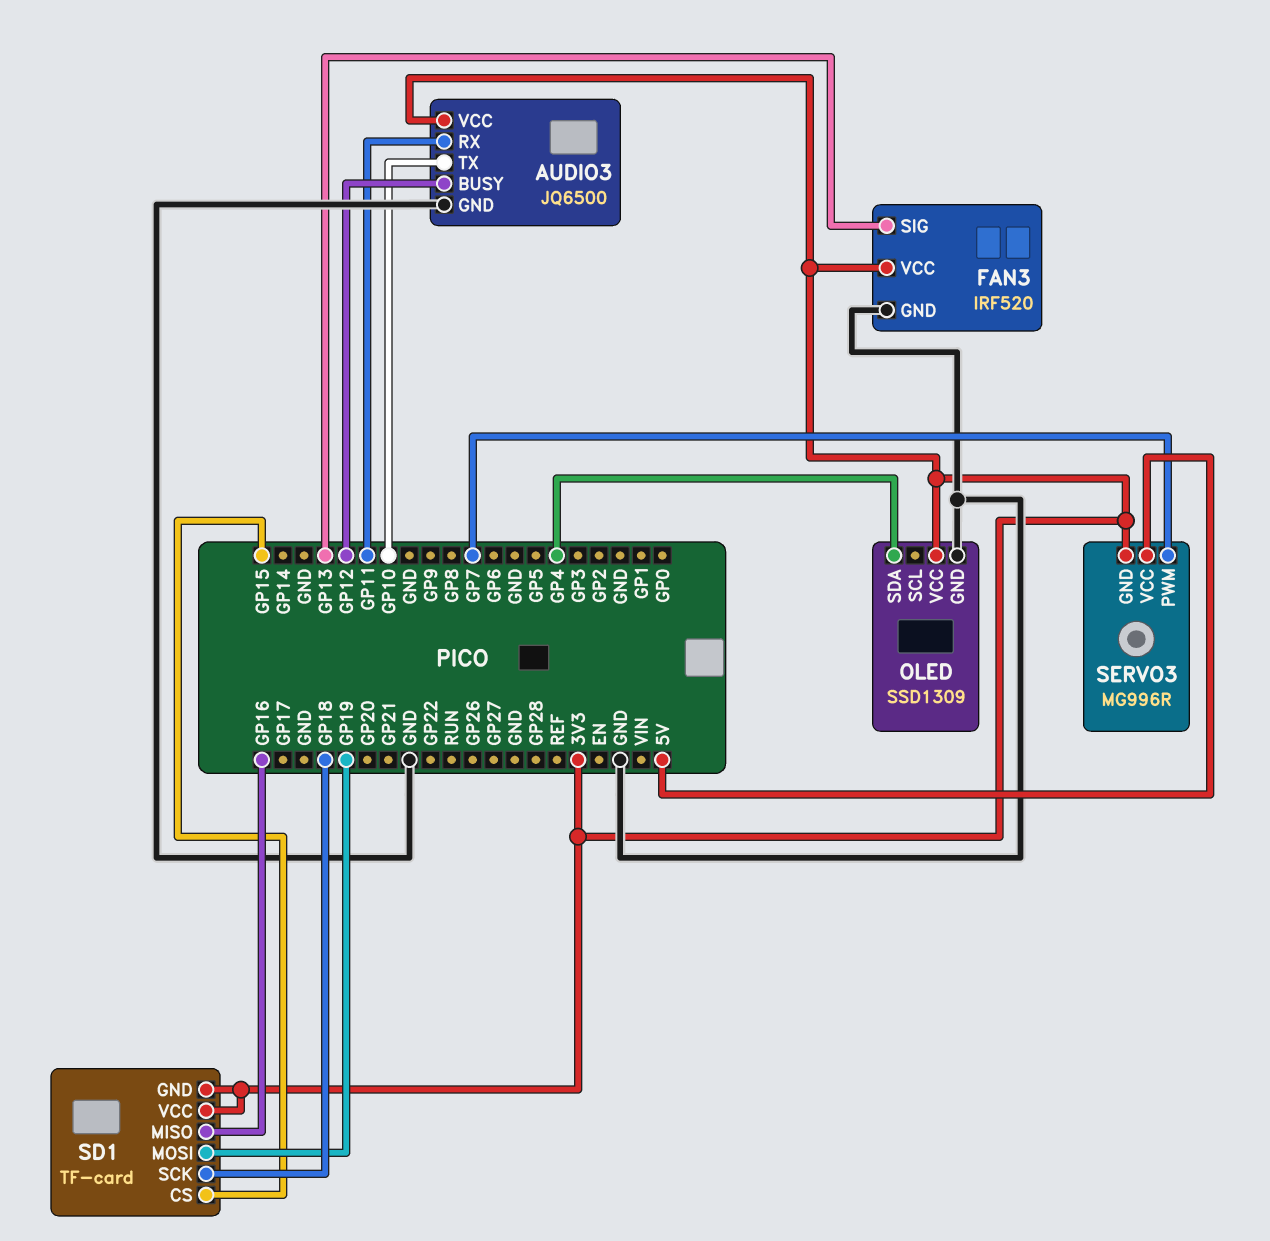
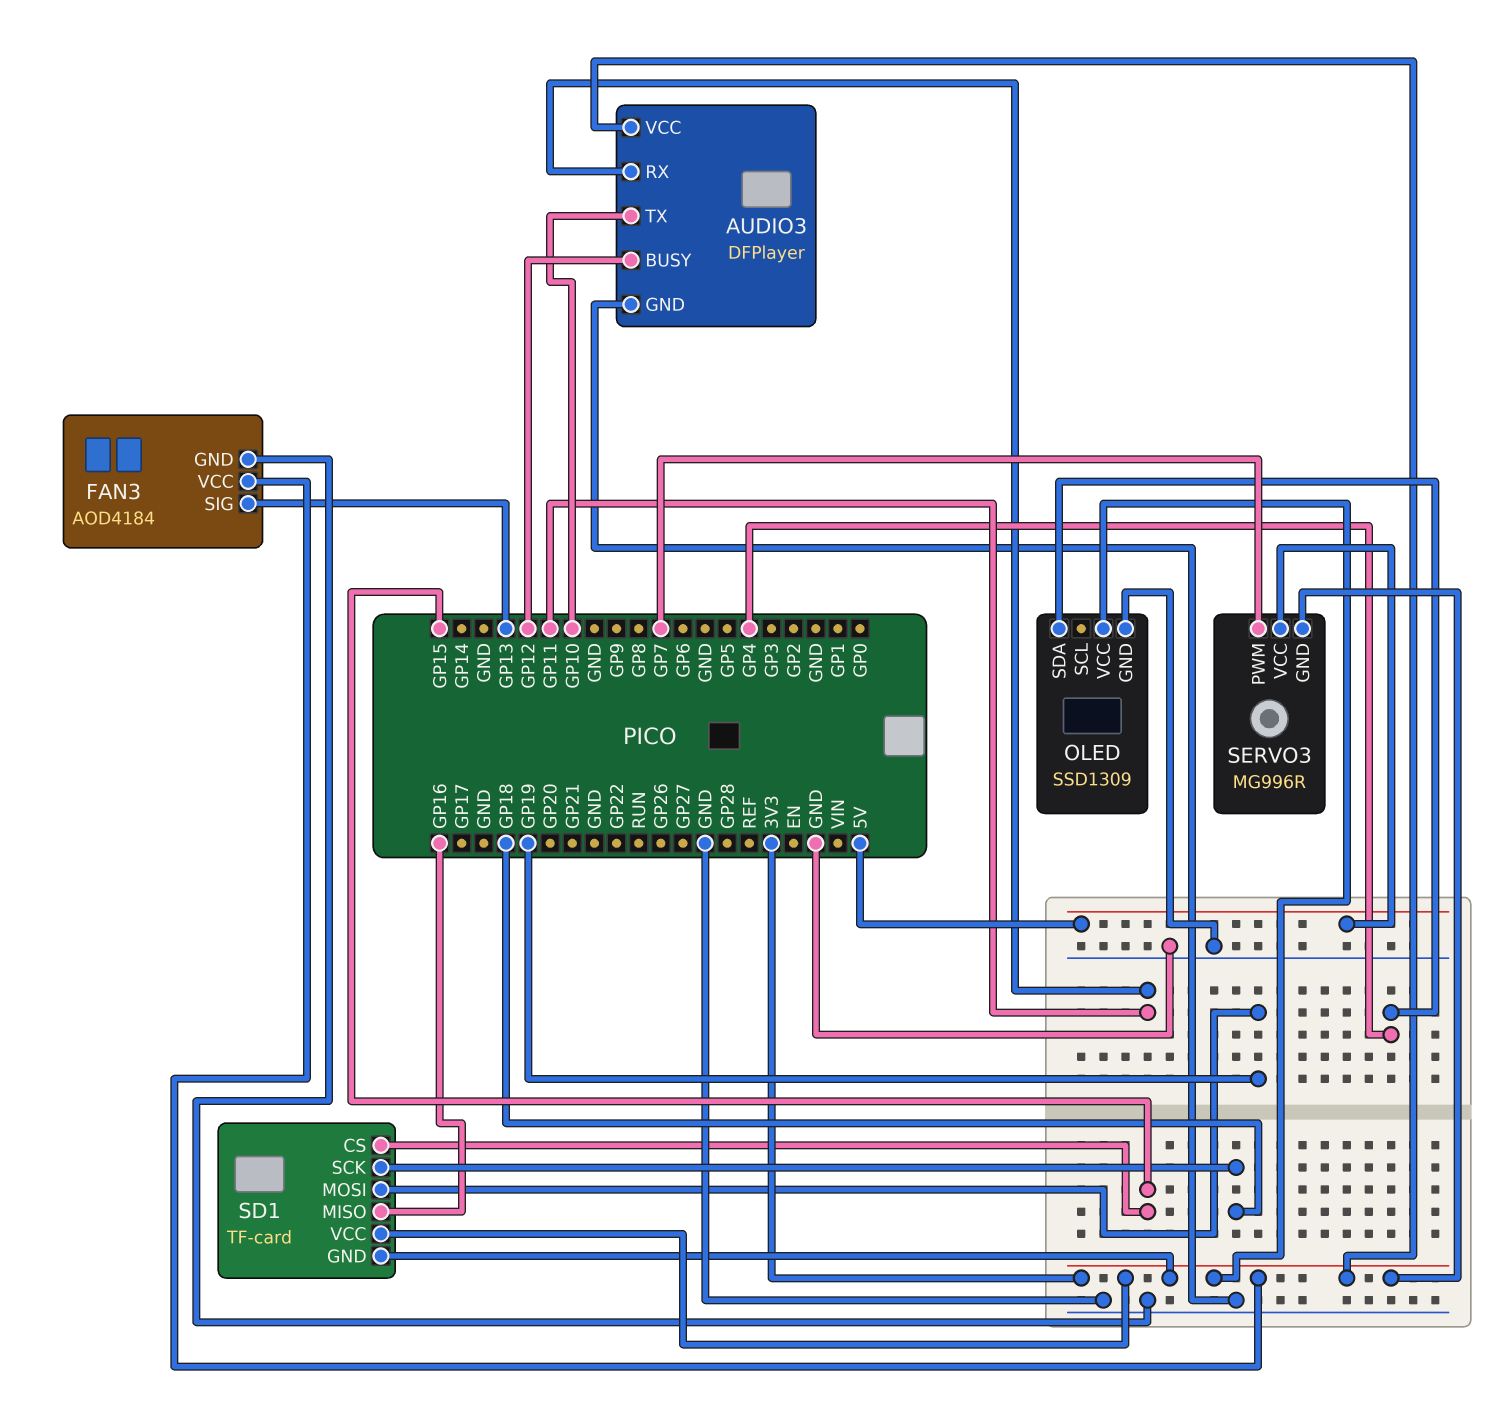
AUDIO3: JQ6500 -> DFPlayer
FAN3: IRF520 -> AOD4184

